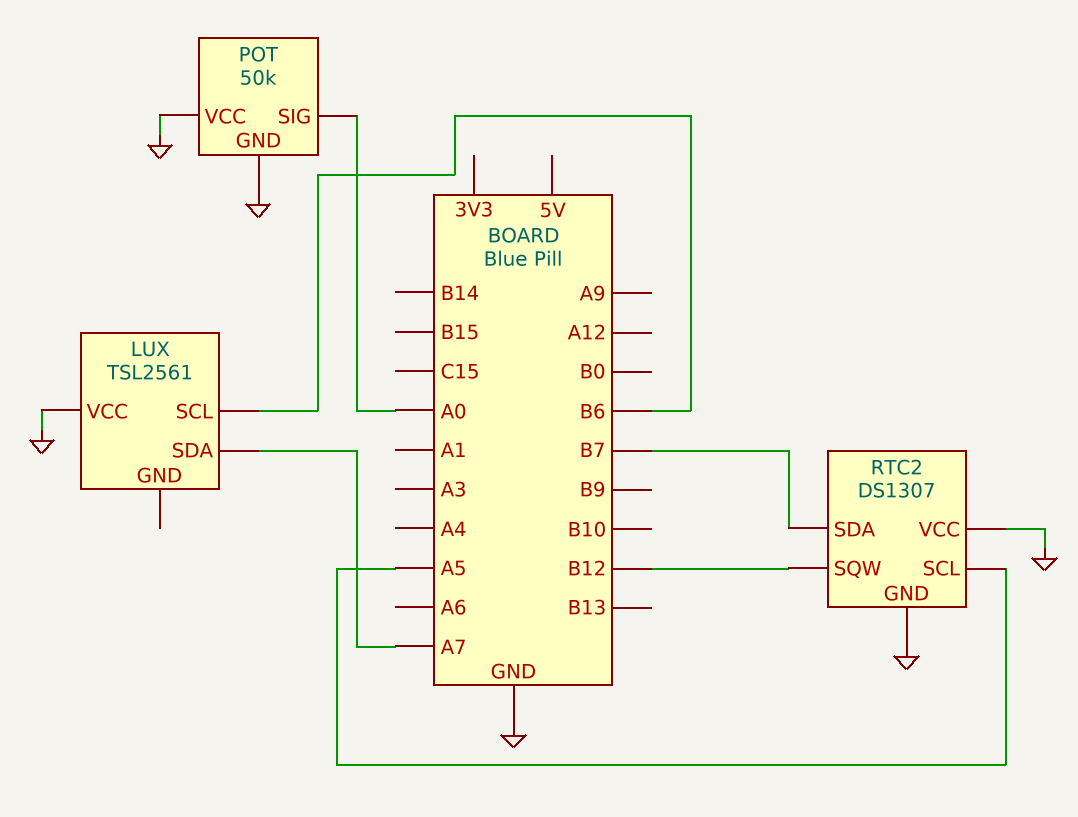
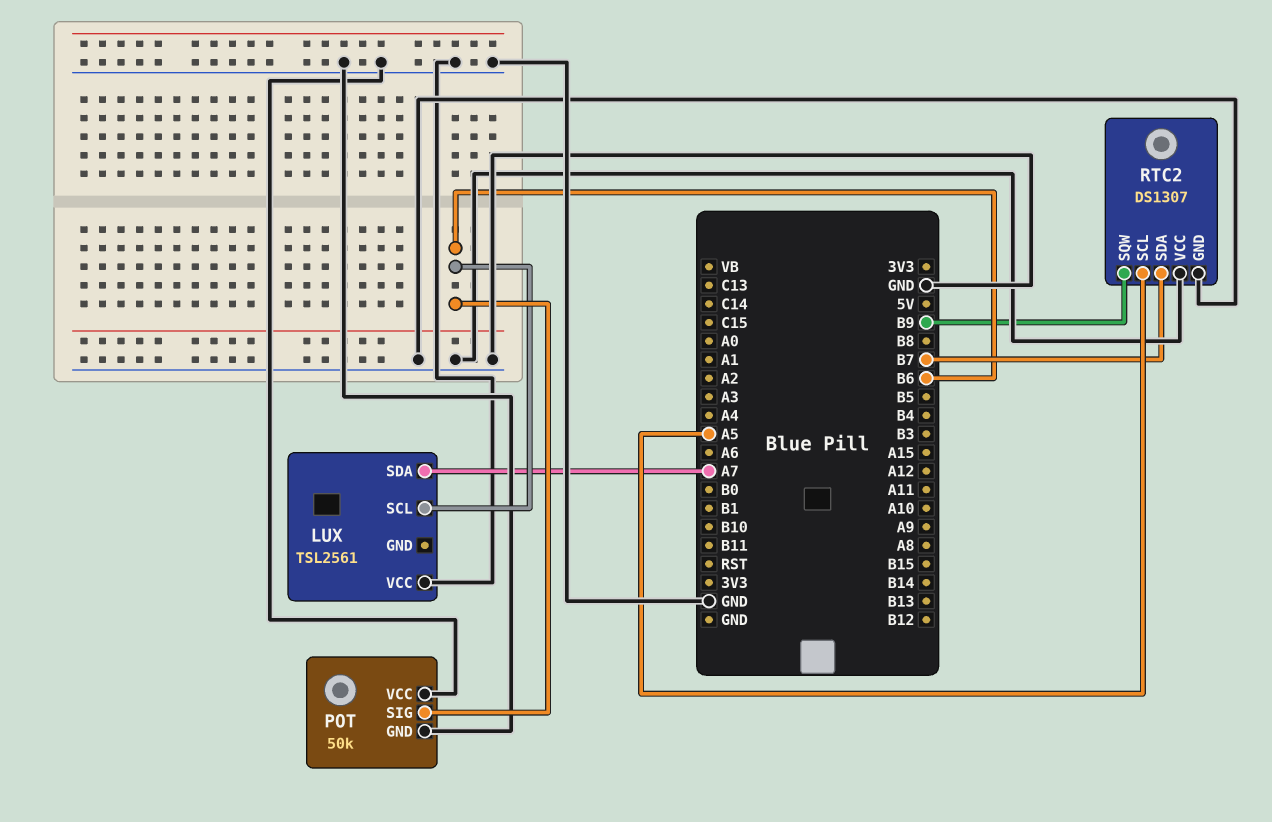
POT pin SIG: A0 -> B6
RTC2 pin SQW: B12 -> B9

